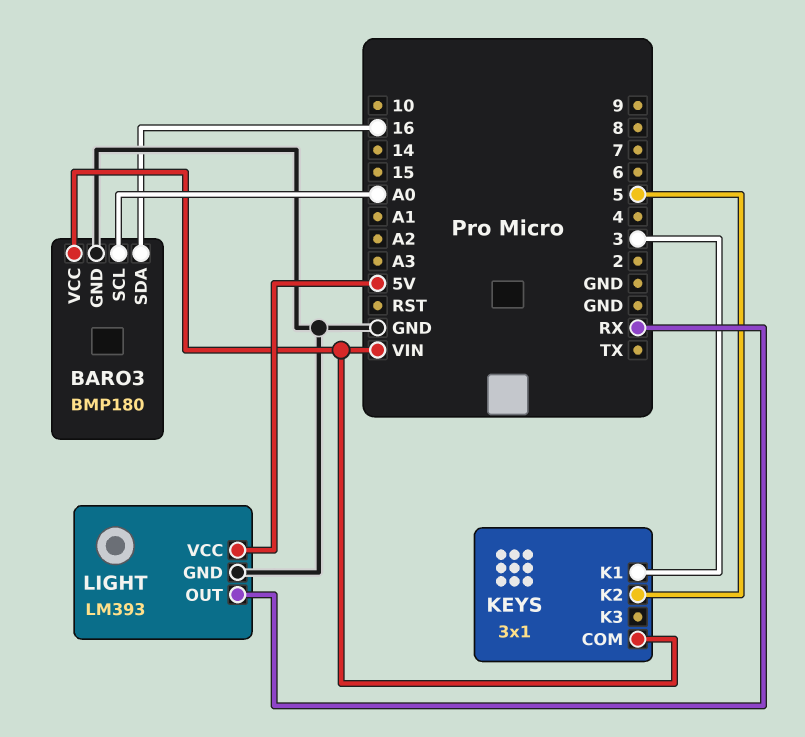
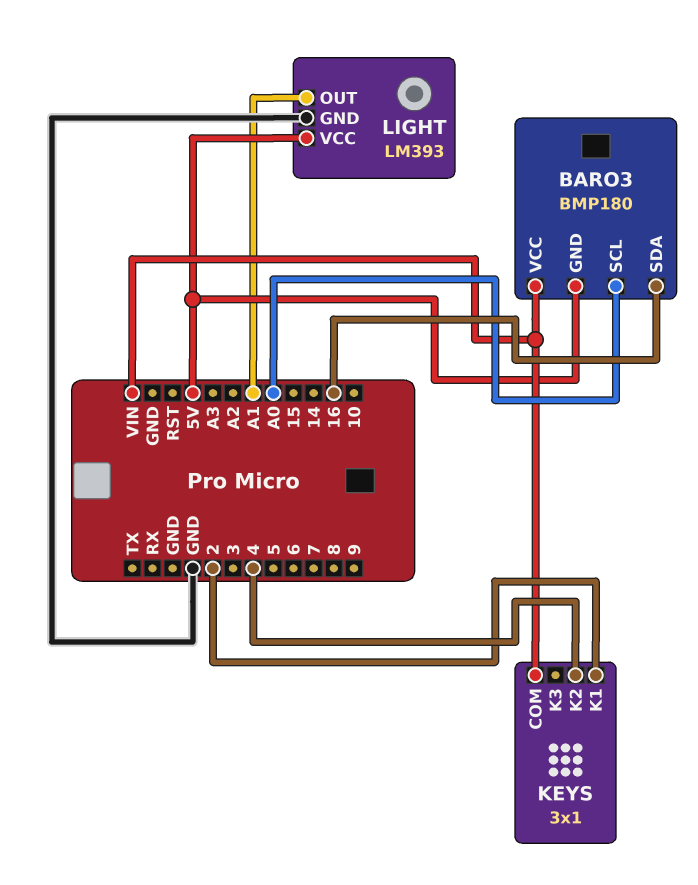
BARO3 pin GND: GND -> 5V
KEYS pin K1: 3 -> 2
KEYS pin K2: 5 -> 4
LIGHT pin OUT: RX -> A1

